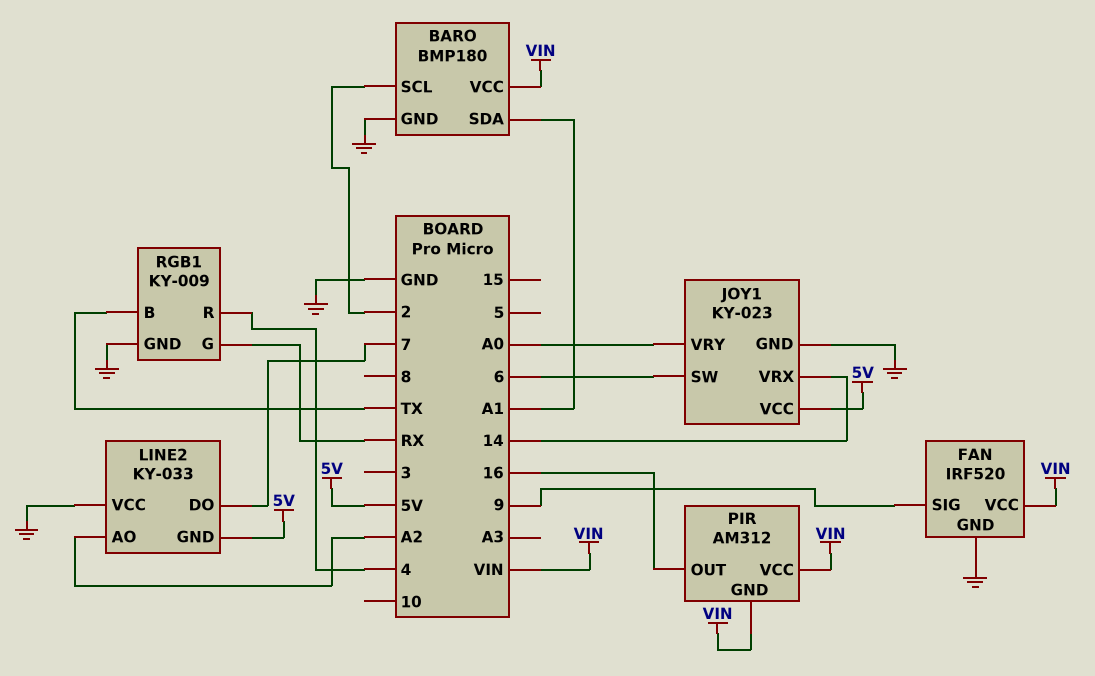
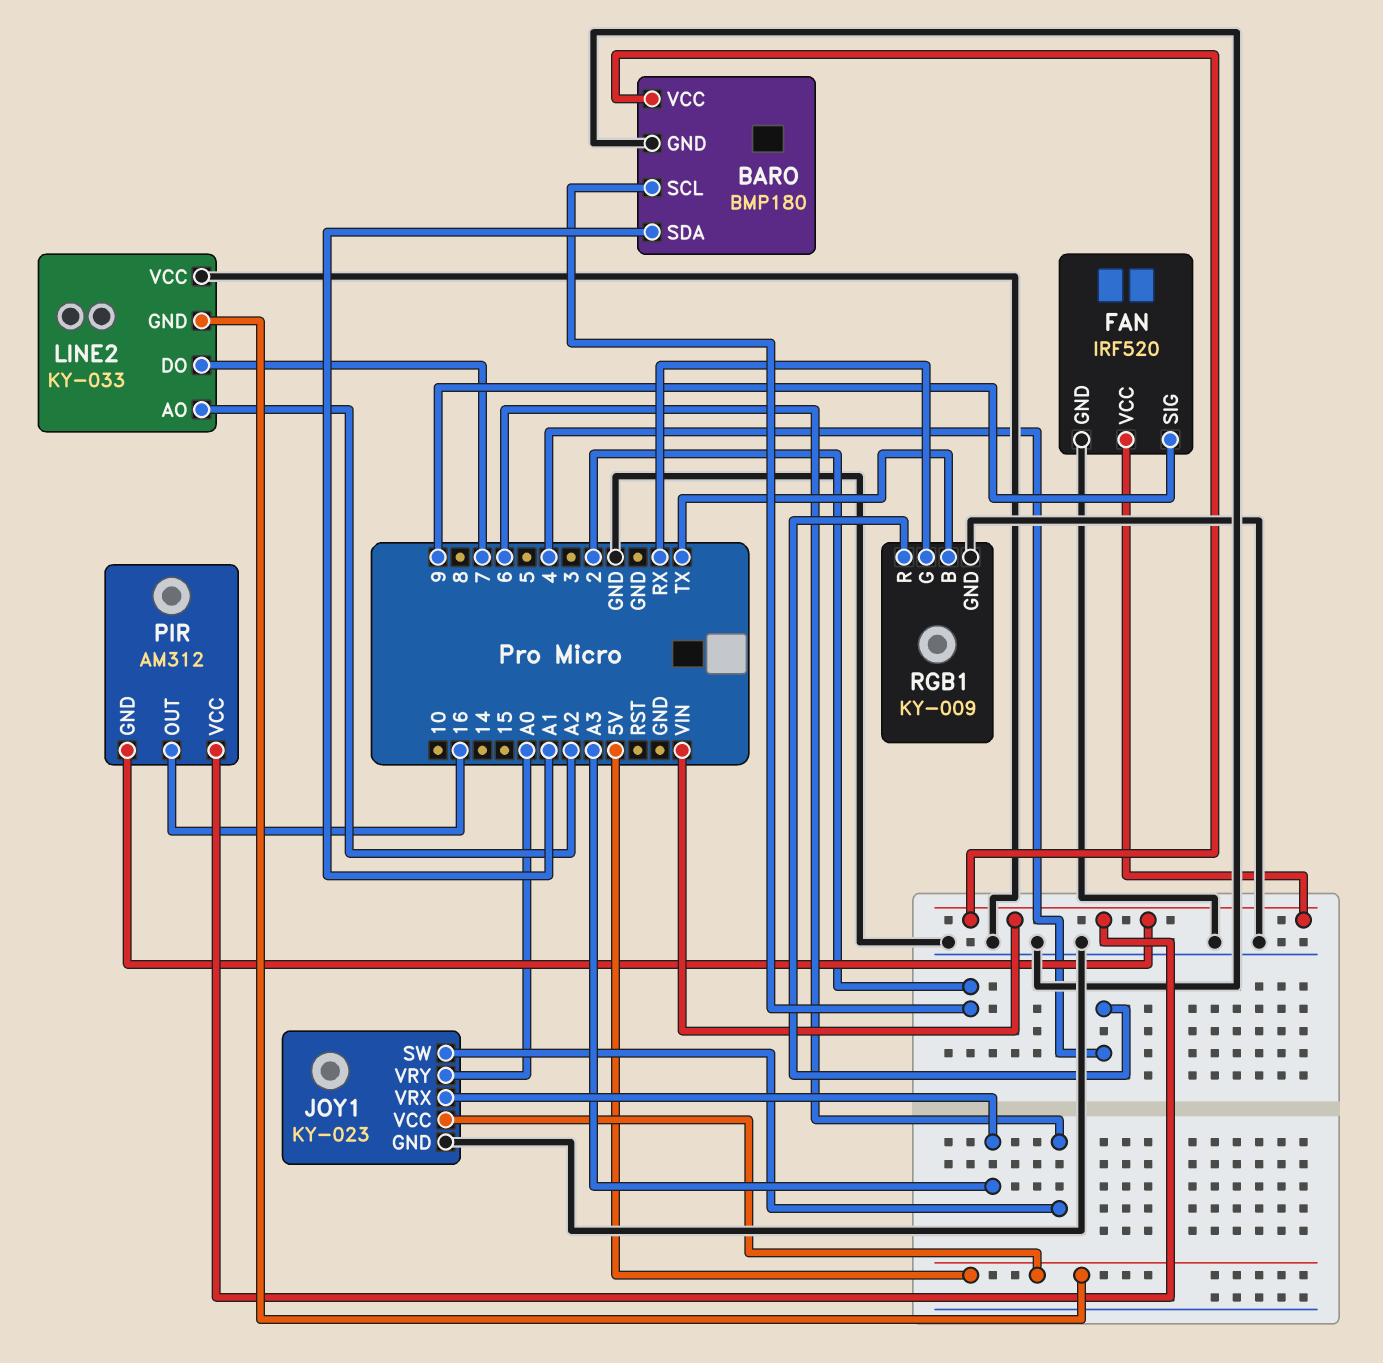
JOY1 pin VRX: 14 -> A3

